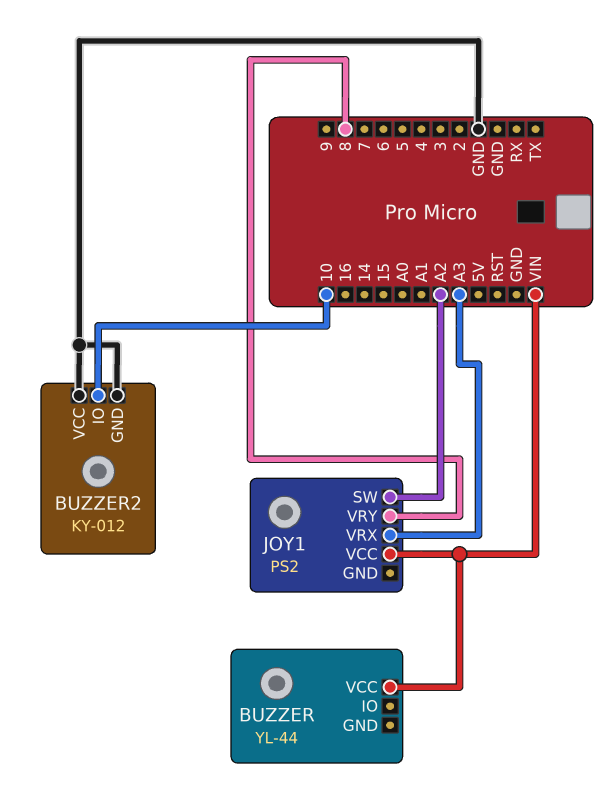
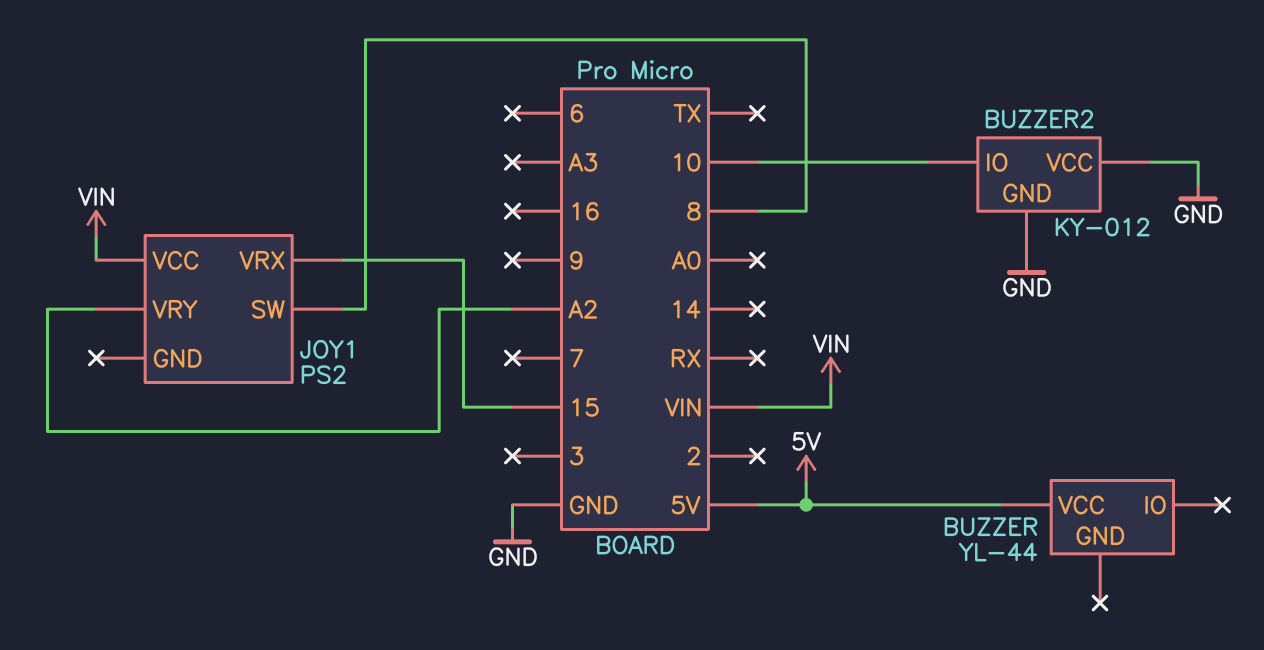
BUZZER pin VCC: VIN -> 5V
JOY1 pin SW: A2 -> 8
JOY1 pin VRX: A3 -> 15
JOY1 pin VRY: 8 -> A2

